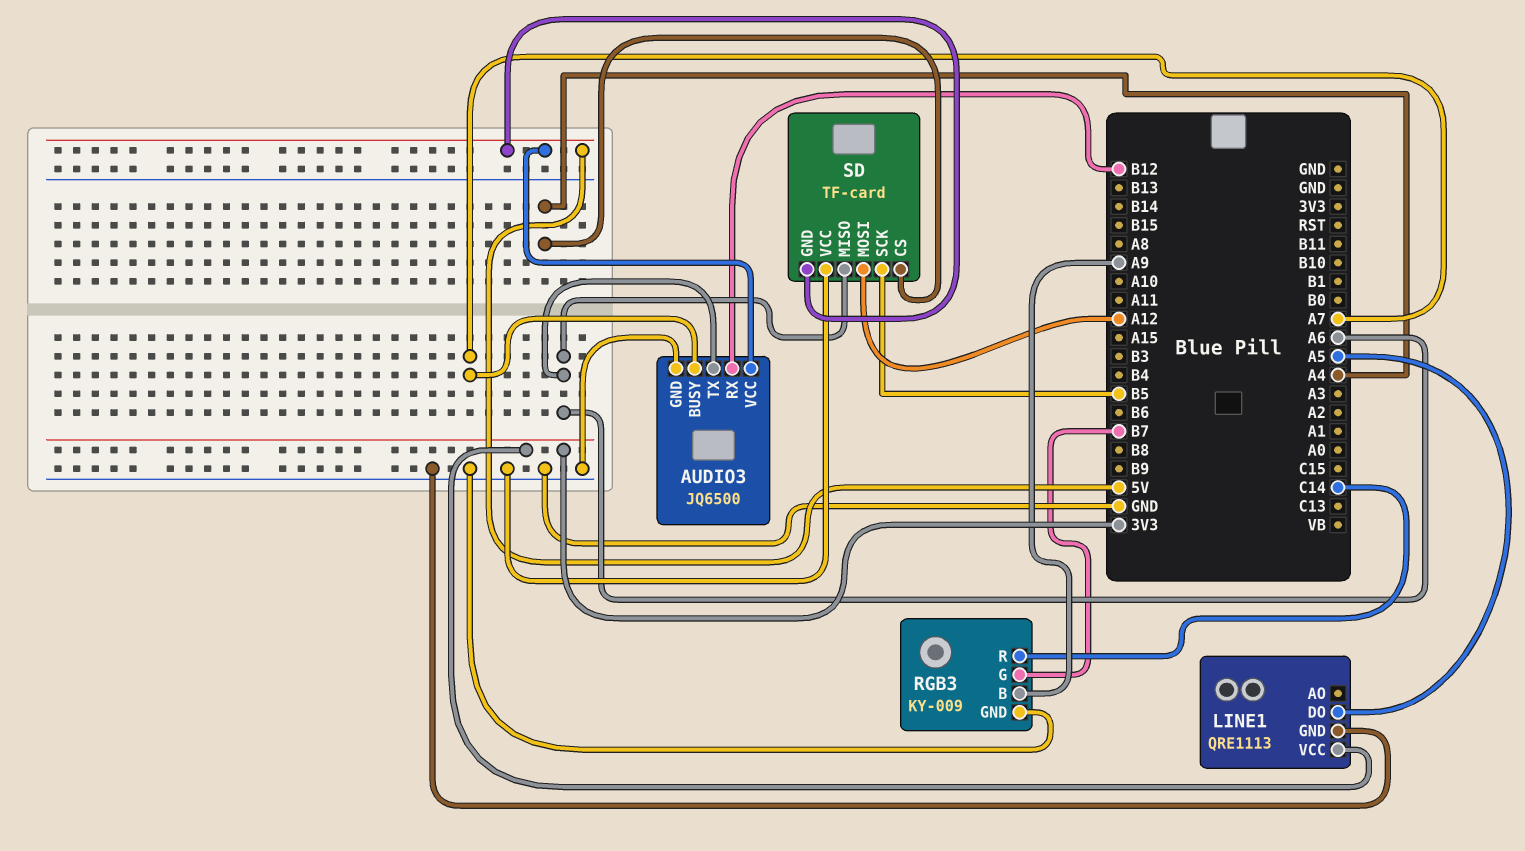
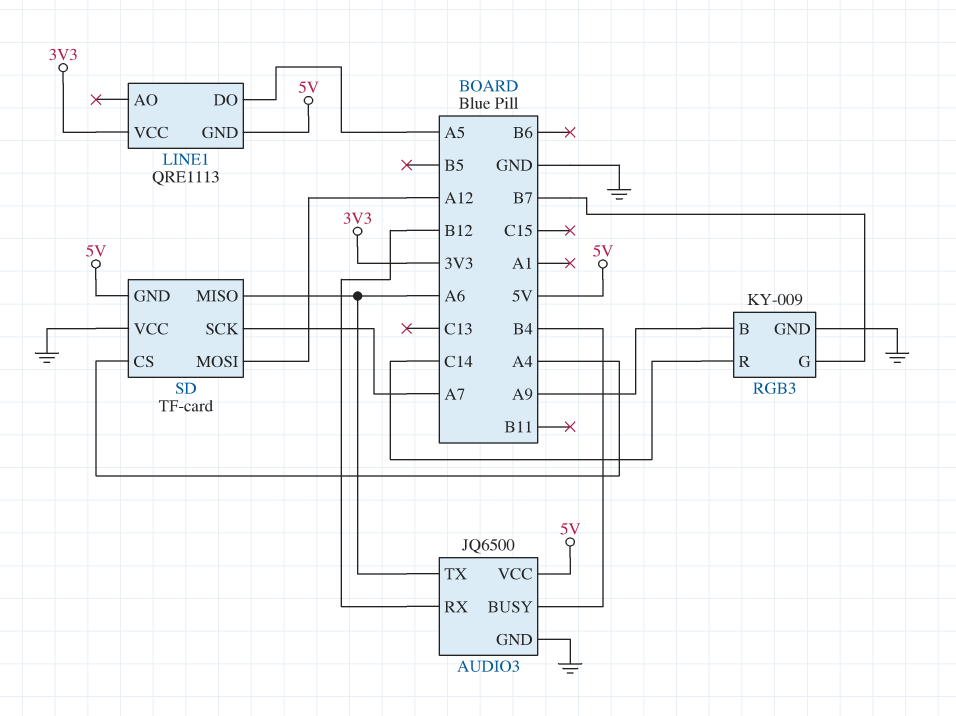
AUDIO3 pin BUSY: A7 -> B4
LINE1 pin GND: GND -> 5V
SD pin SCK: B5 -> A7

